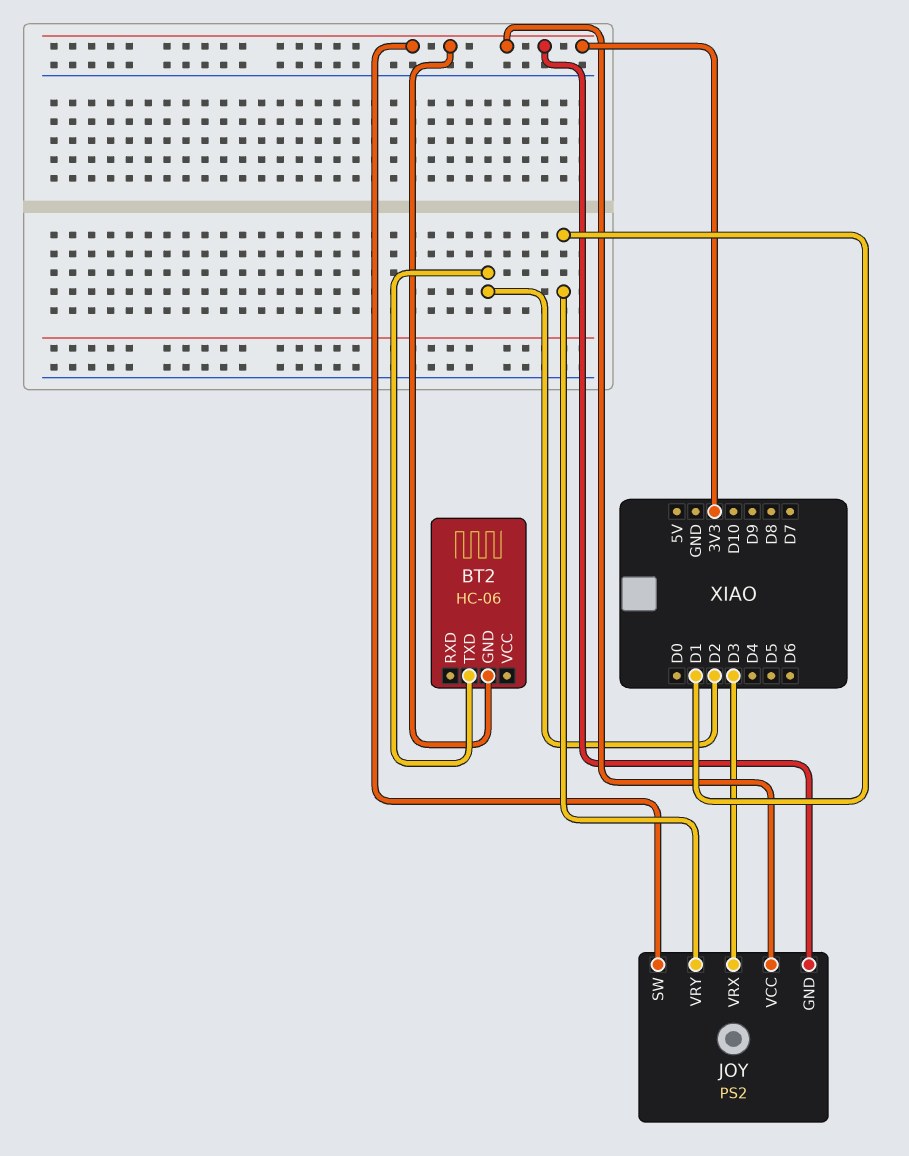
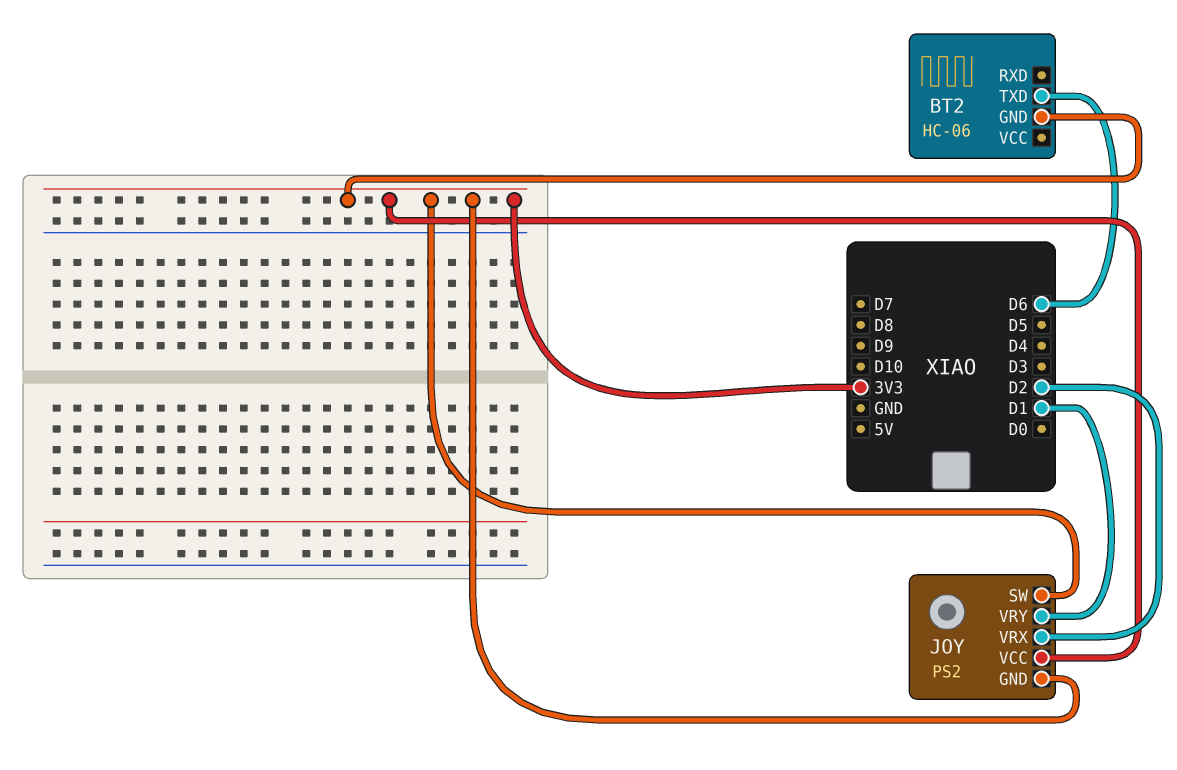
BT2 pin TXD: D2 -> D6
JOY pin VRX: D3 -> D2

